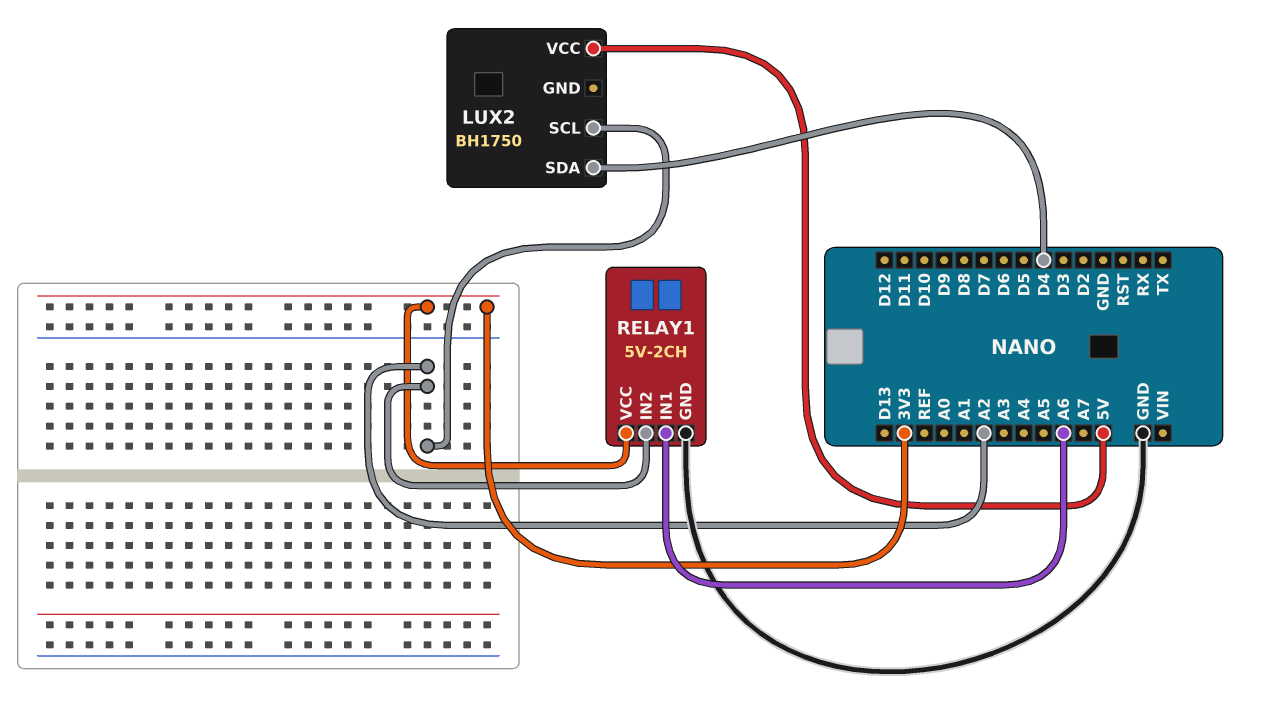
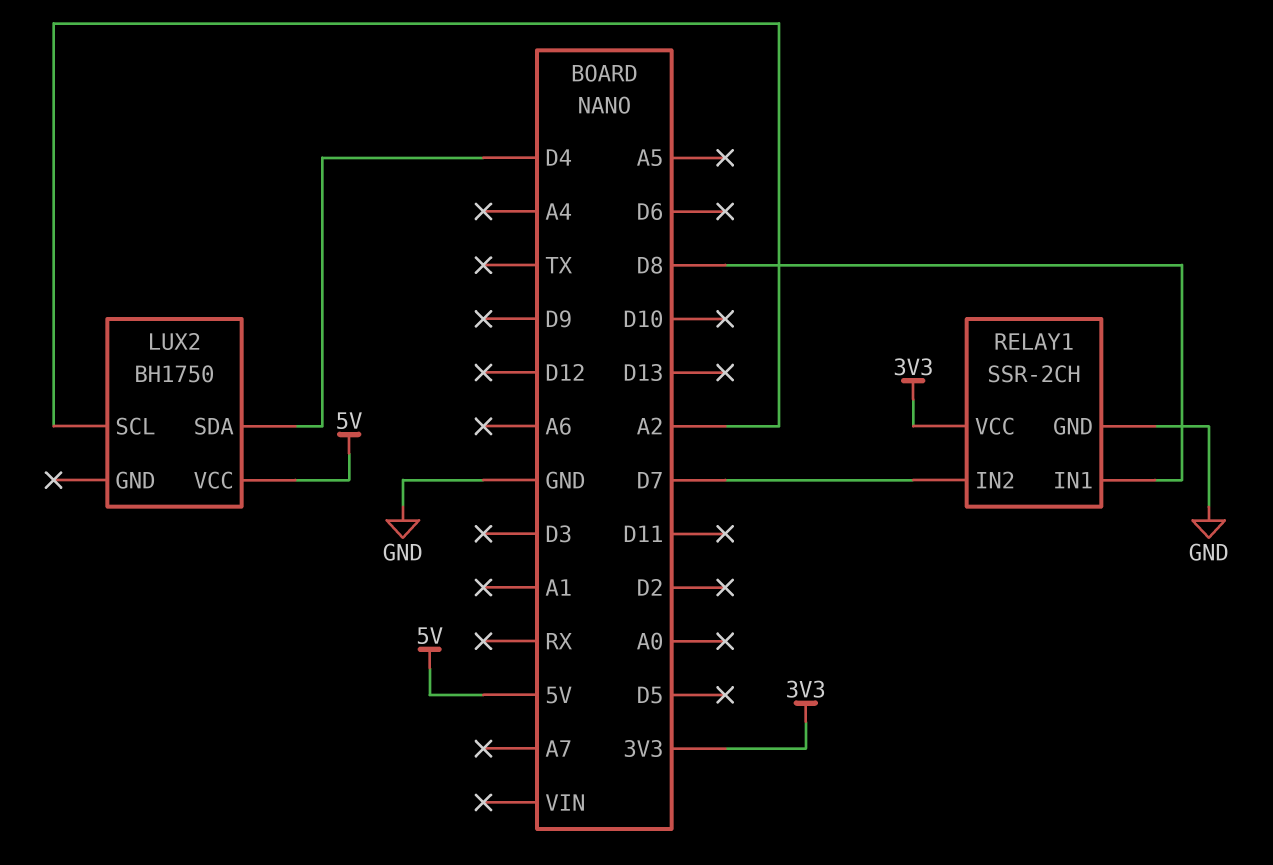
RELAY1: 5V-2CH -> SSR-2CH
RELAY1 pin IN1: A6 -> D8
RELAY1 pin IN2: A2 -> D7

